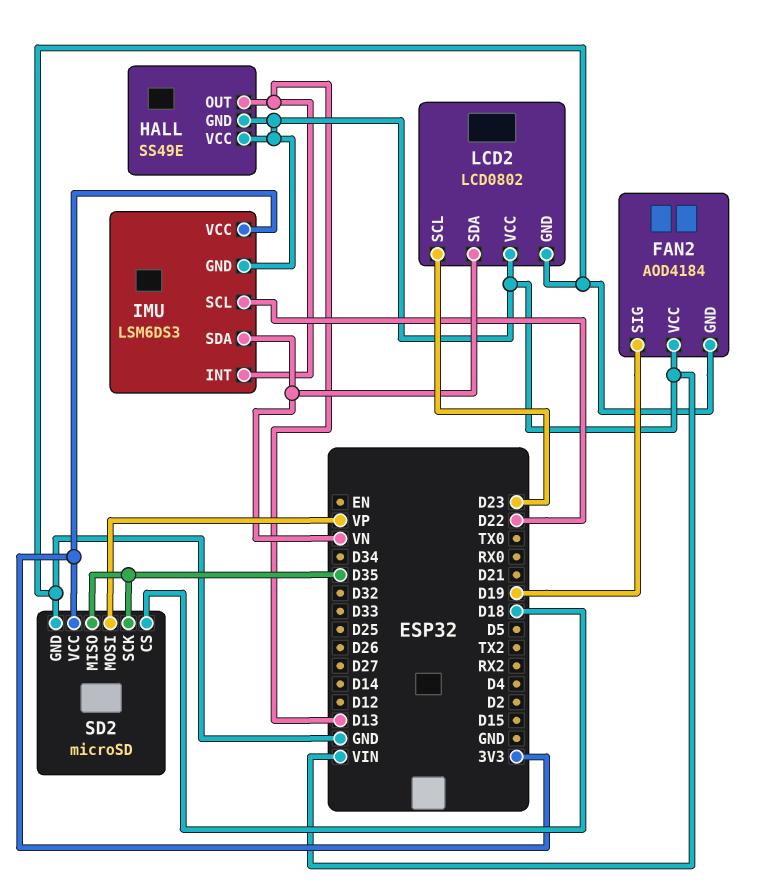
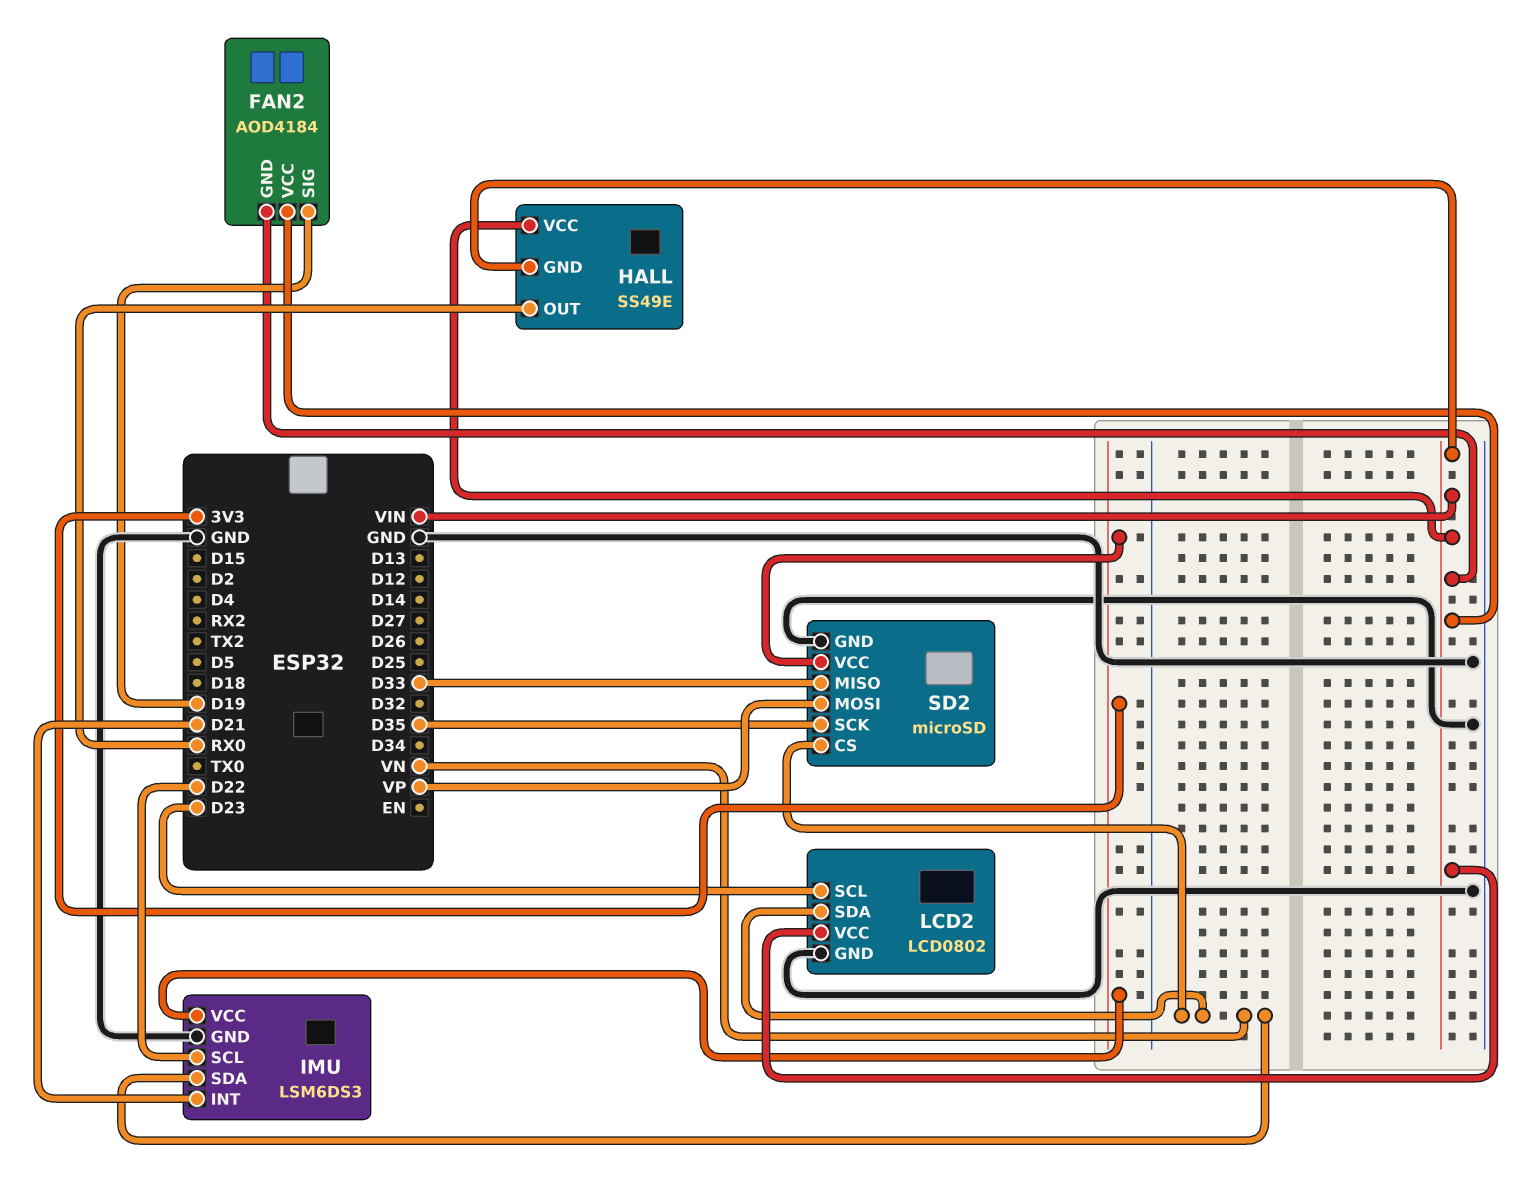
FAN2 pin GND: GND -> VIN
HALL pin OUT: D13 -> RX0
IMU pin GND: VIN -> GND
IMU pin INT: D13 -> D21
SD2 pin CS: D18 -> VN
SD2 pin MISO: D35 -> D33

